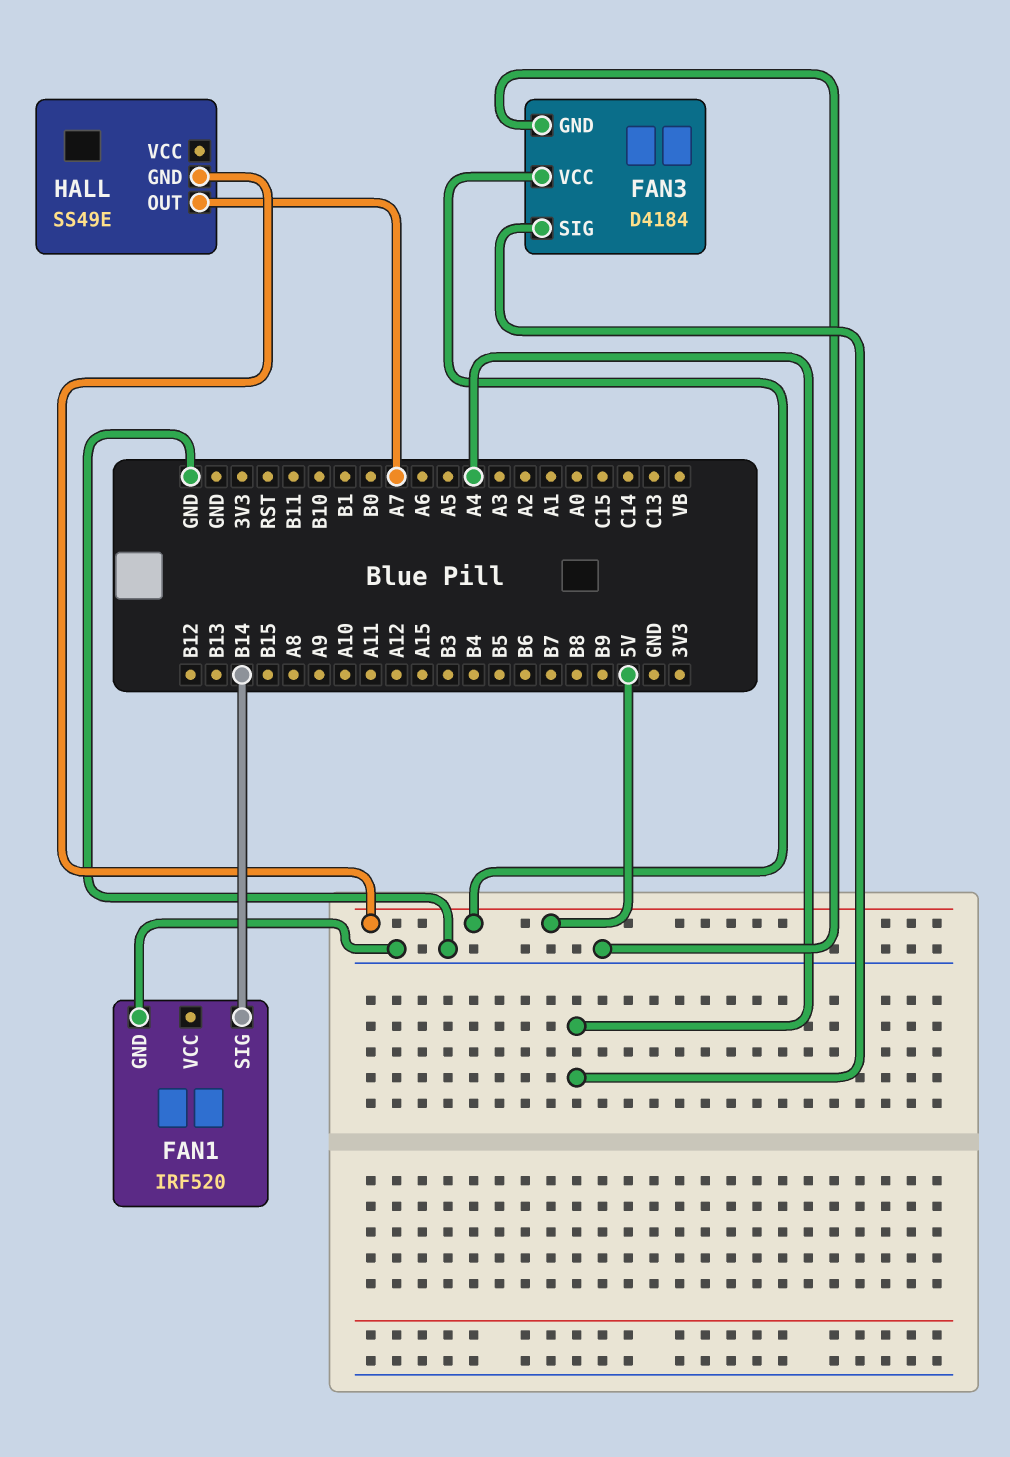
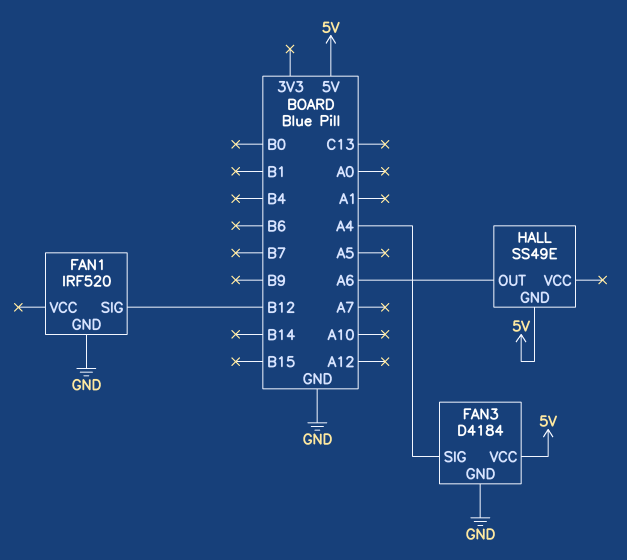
FAN1 pin SIG: B14 -> B12
HALL pin OUT: A7 -> A6

